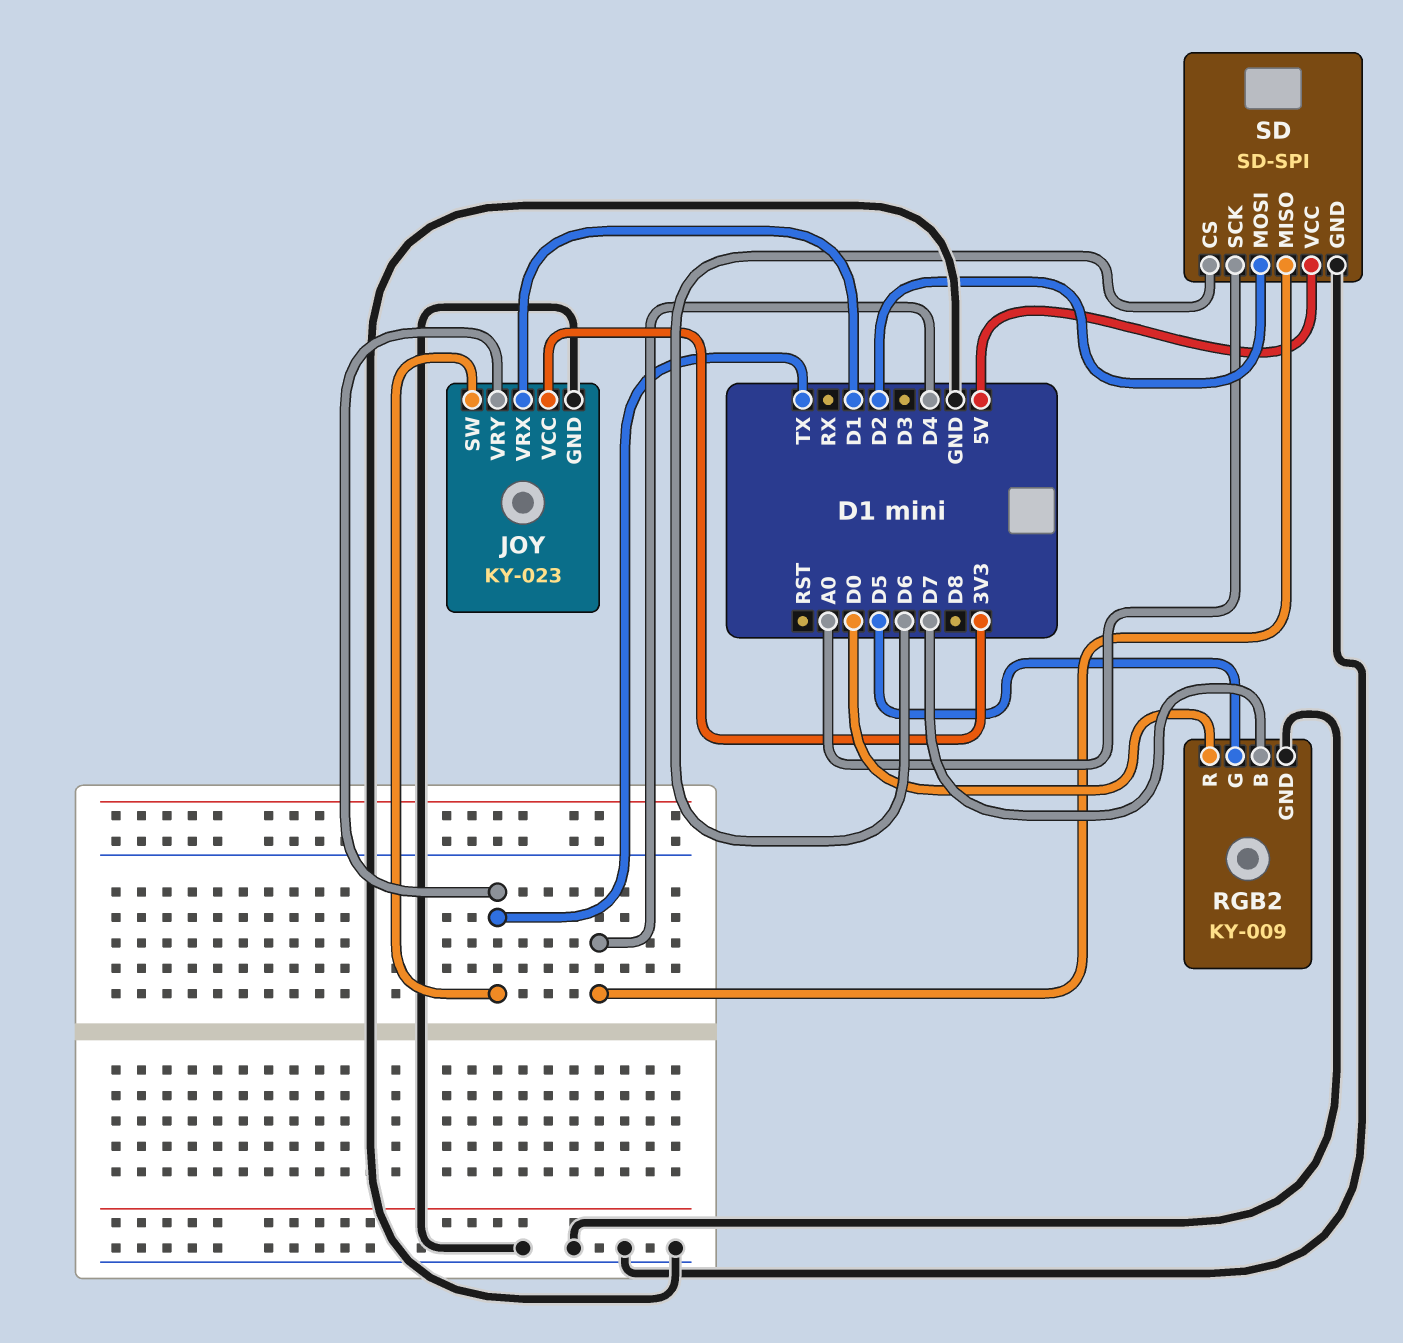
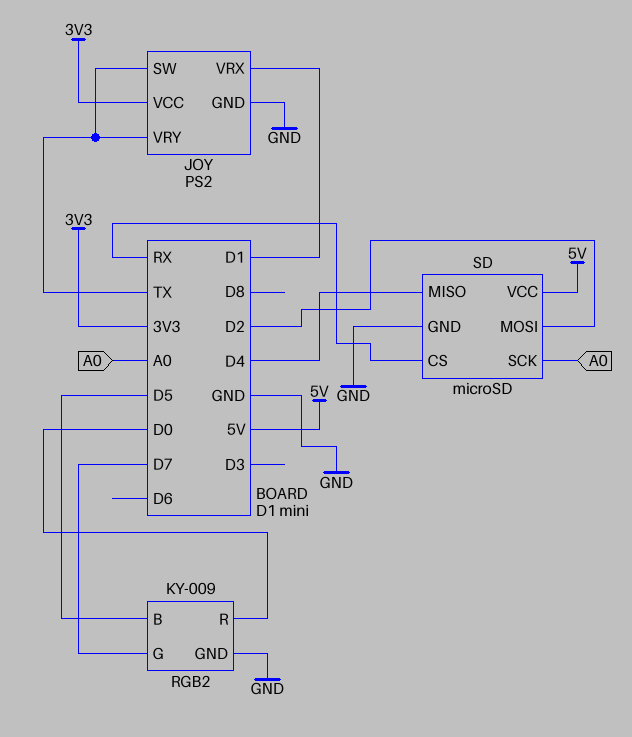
JOY: KY-023 -> PS2
RGB2 pin B: D7 -> D5
RGB2 pin G: D5 -> D7
SD: SD-SPI -> microSD
SD pin CS: D6 -> RX

